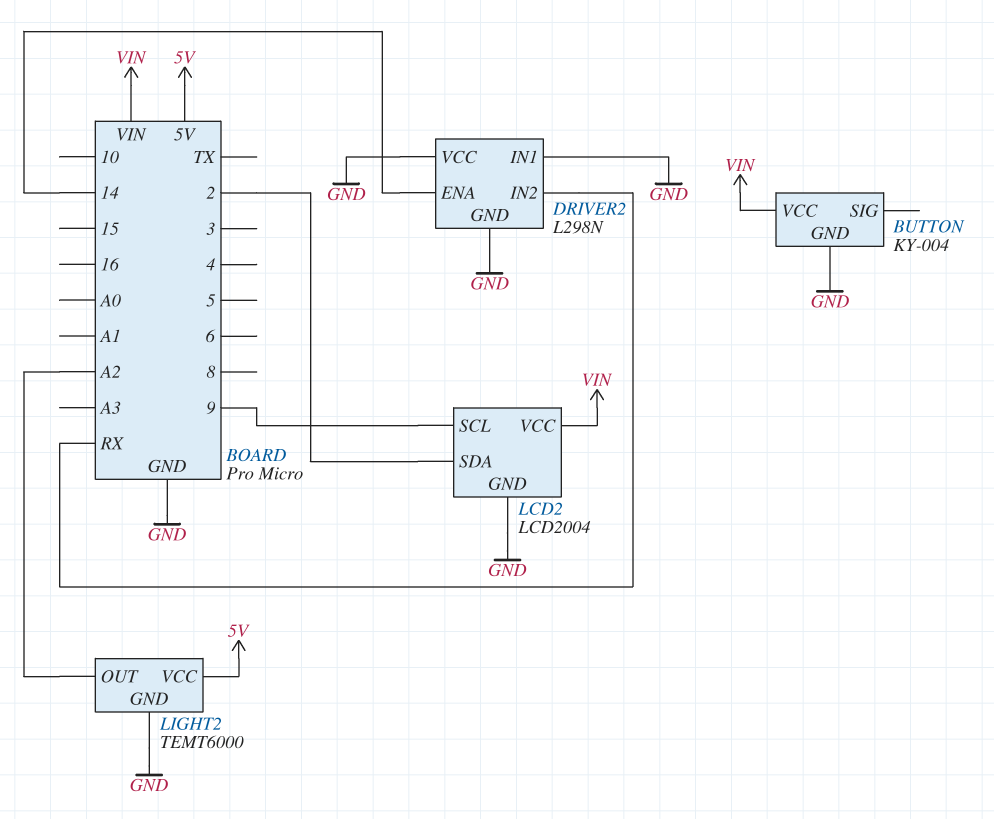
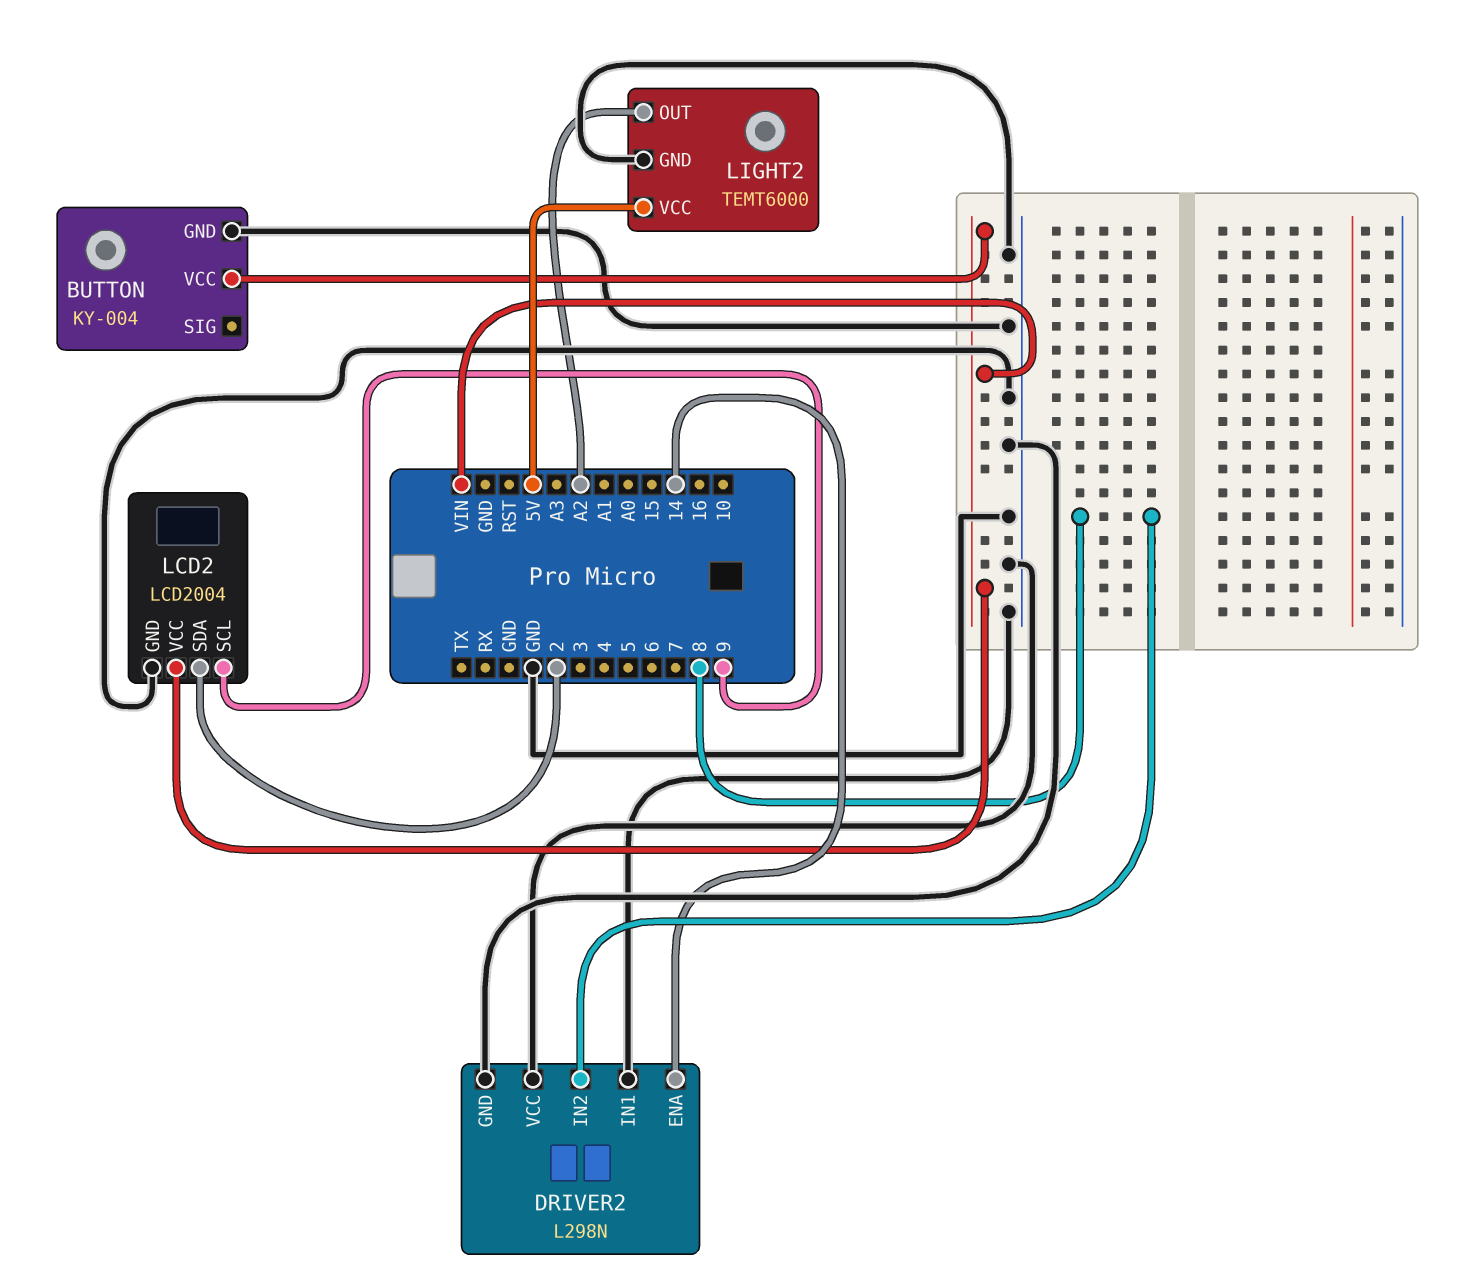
DRIVER2 pin IN2: RX -> 8

